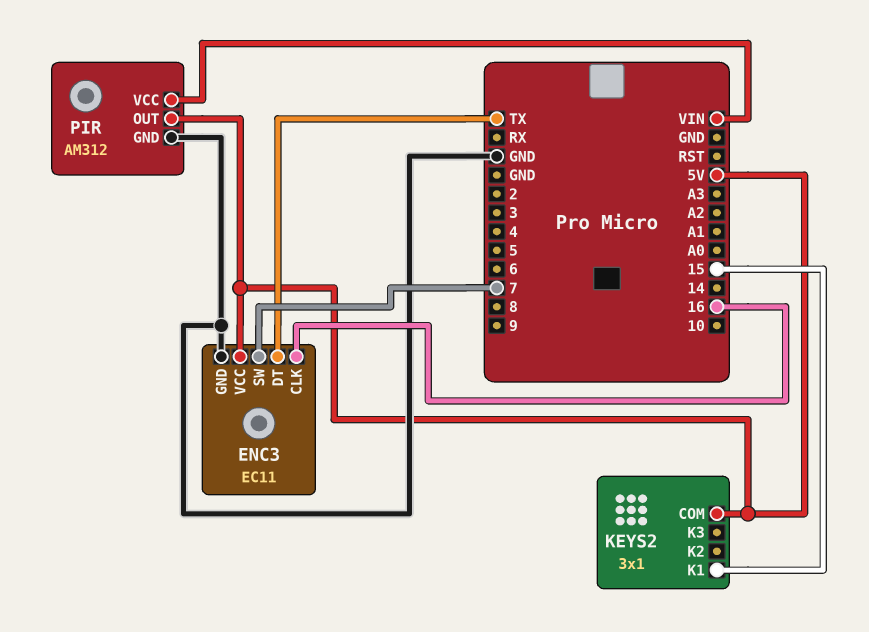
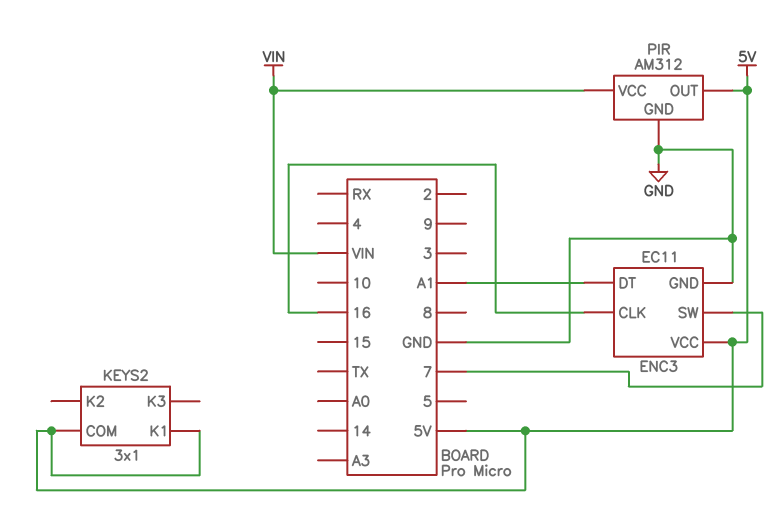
ENC3 pin DT: TX -> A1
KEYS2 pin K1: 15 -> 5V

